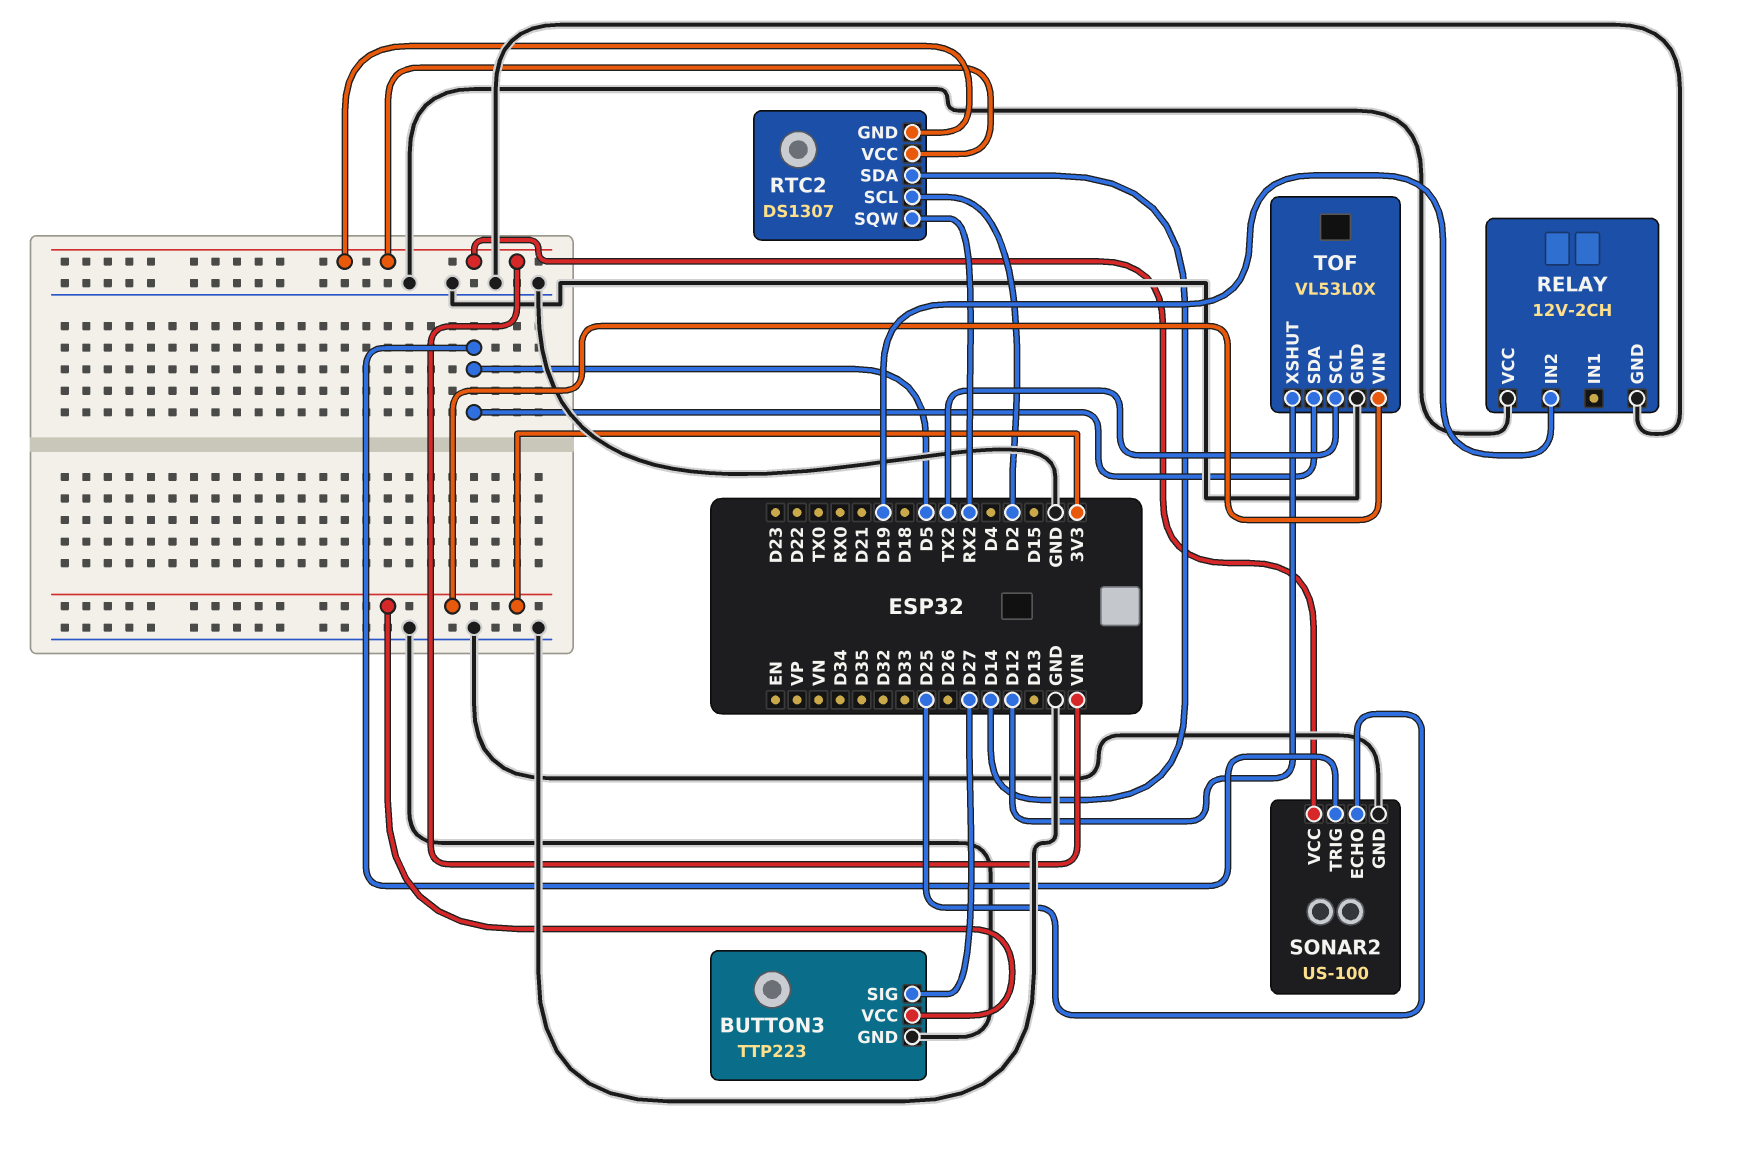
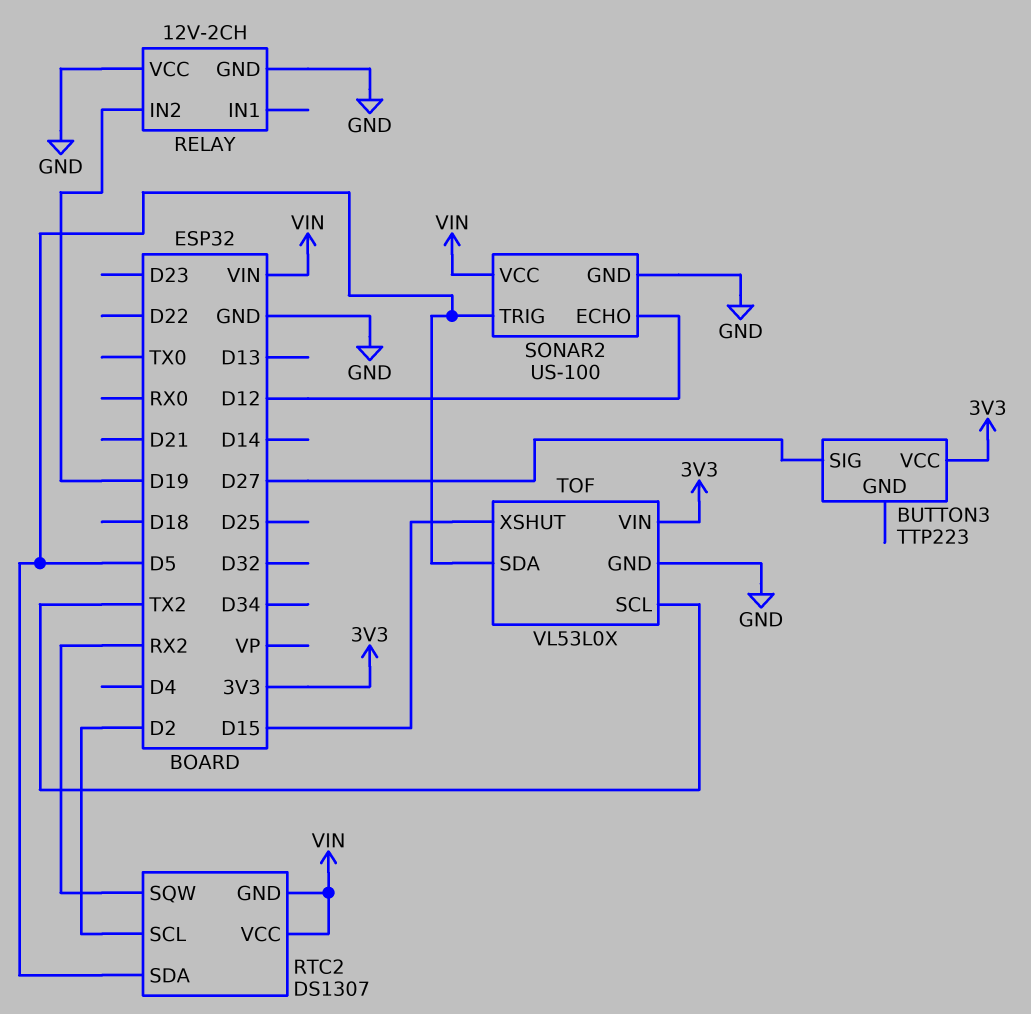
BUTTON3 pin GND: GND -> none
RTC2 pin SDA: D14 -> D5
SONAR2 pin ECHO: D25 -> D12
TOF pin XSHUT: D12 -> D15

